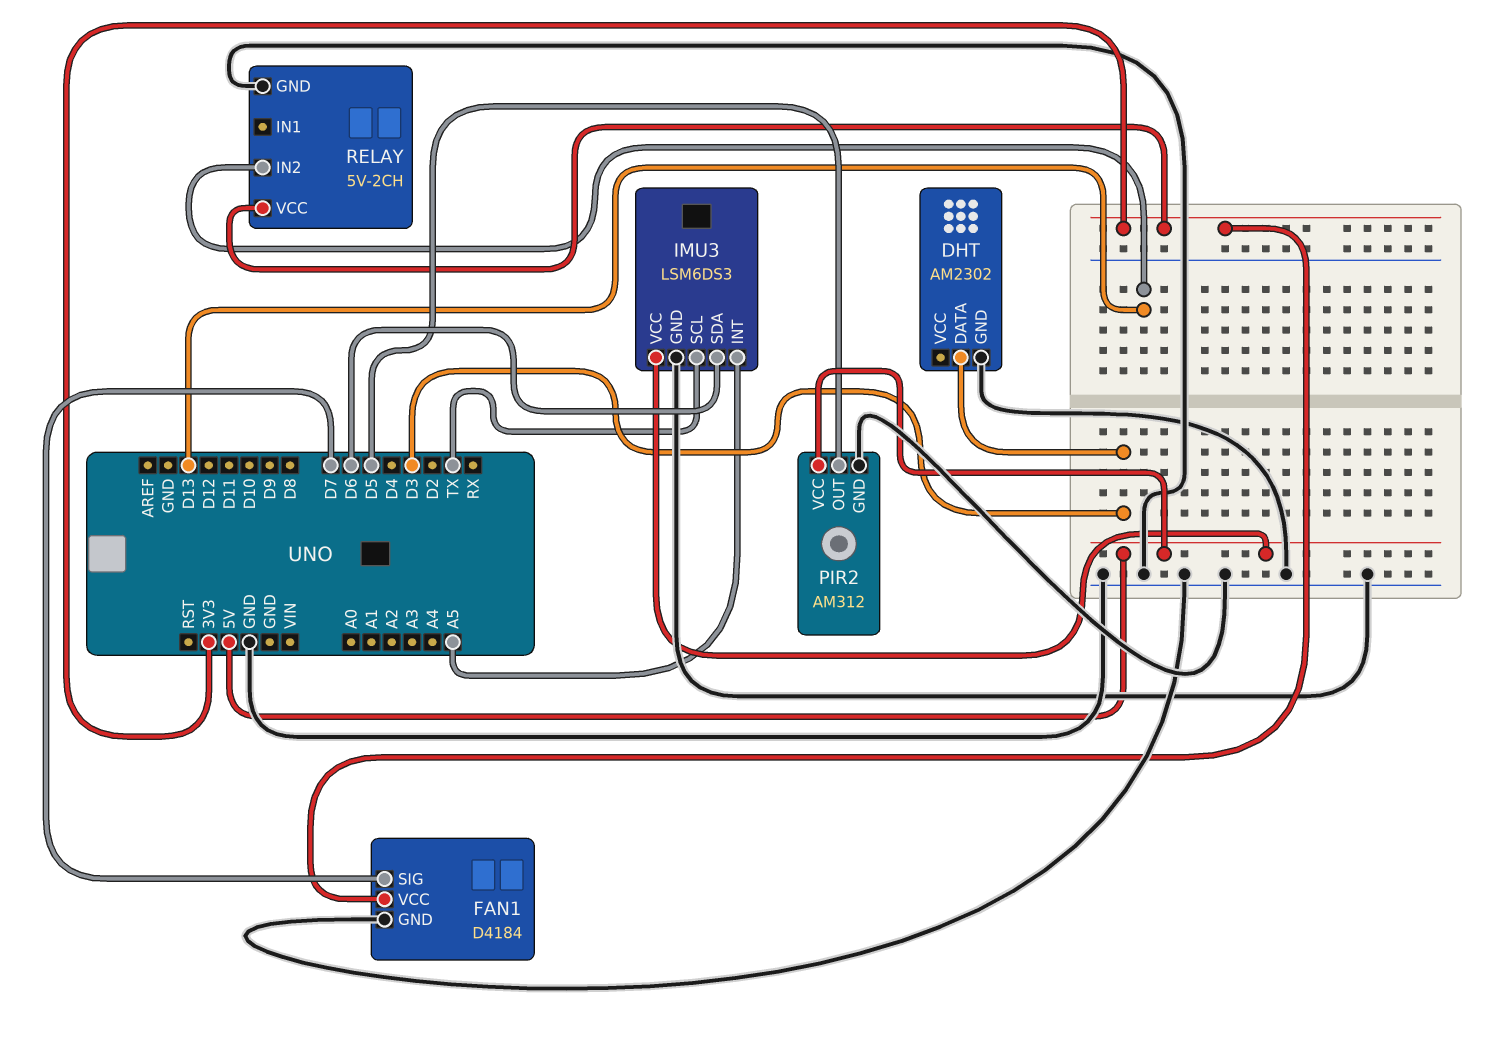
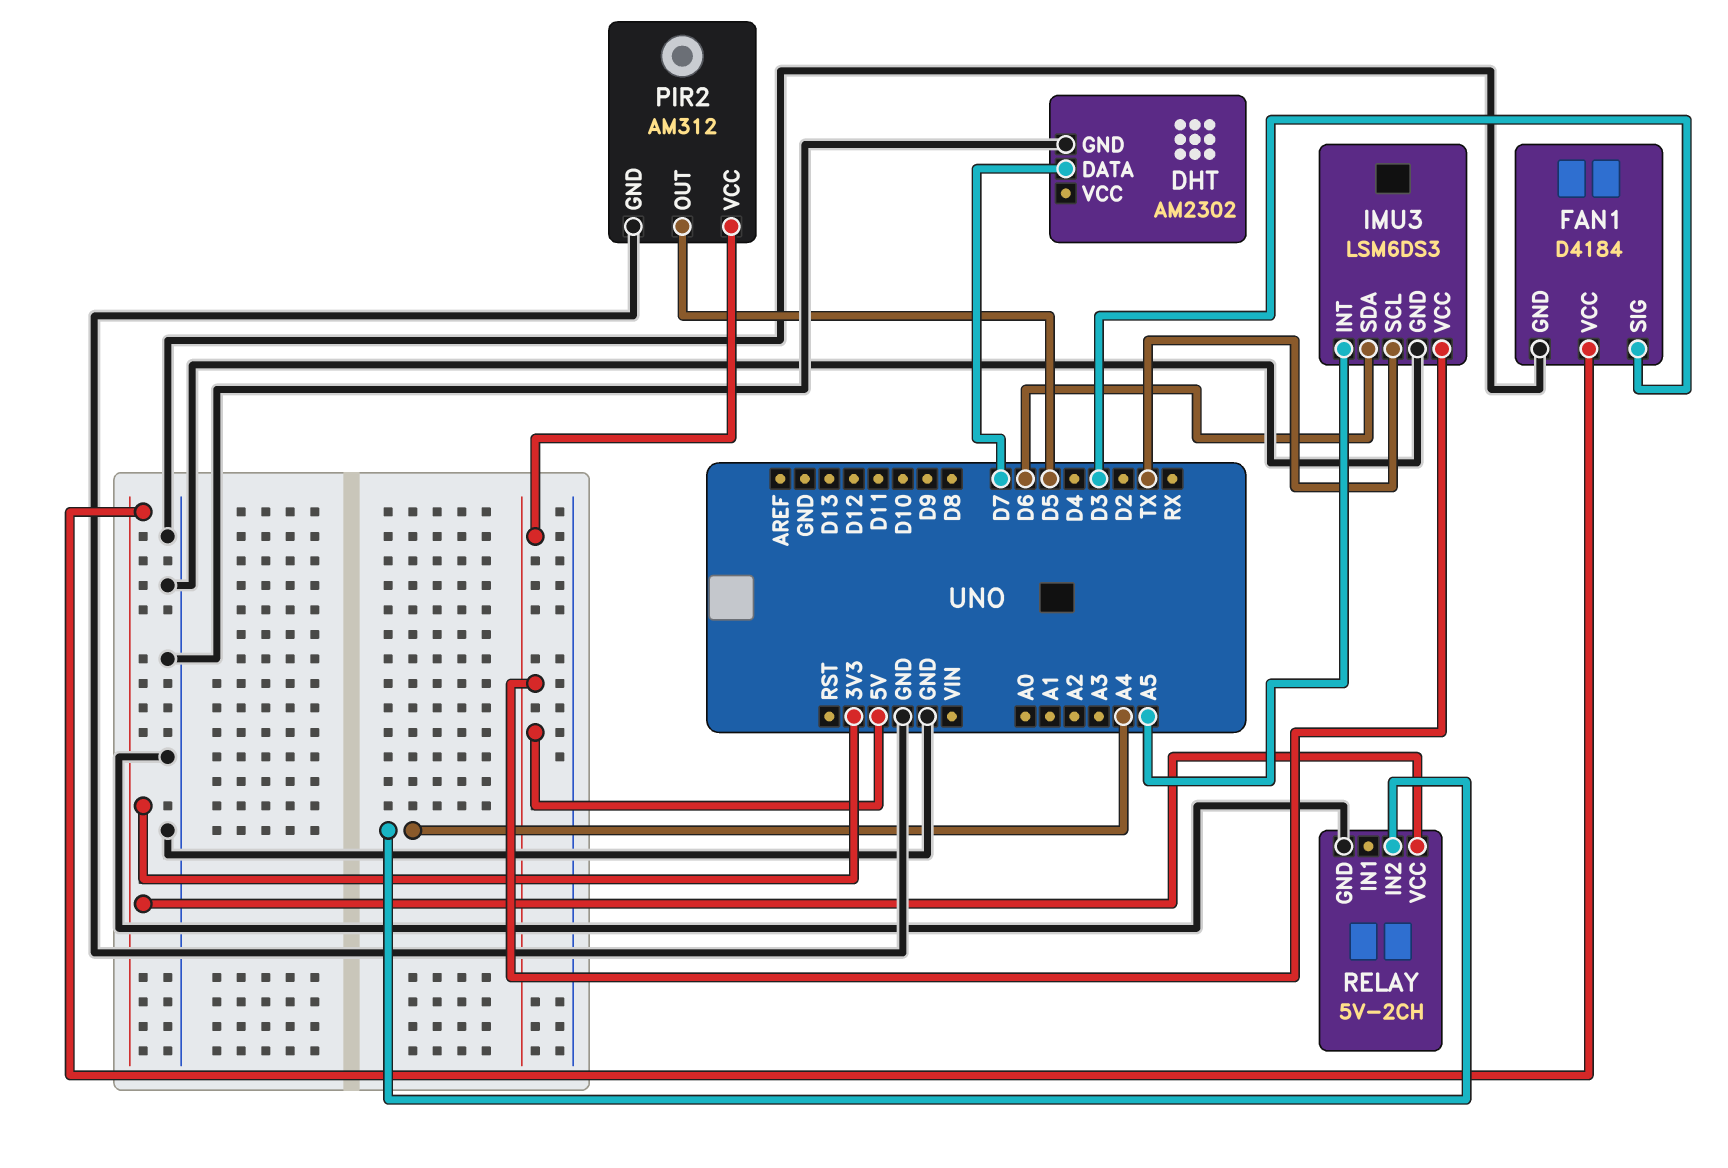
DHT pin DATA: D3 -> D7
FAN1 pin SIG: D7 -> D3
RELAY pin IN2: D13 -> A4

